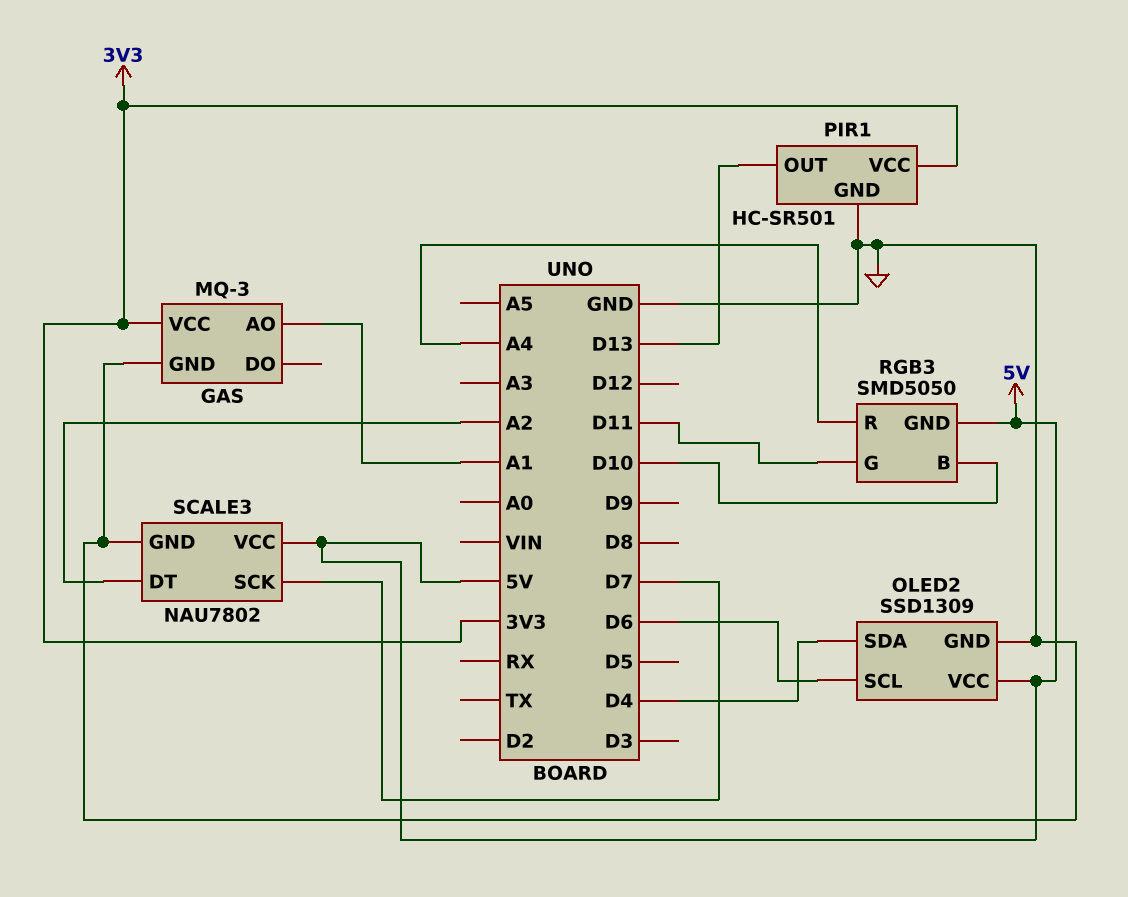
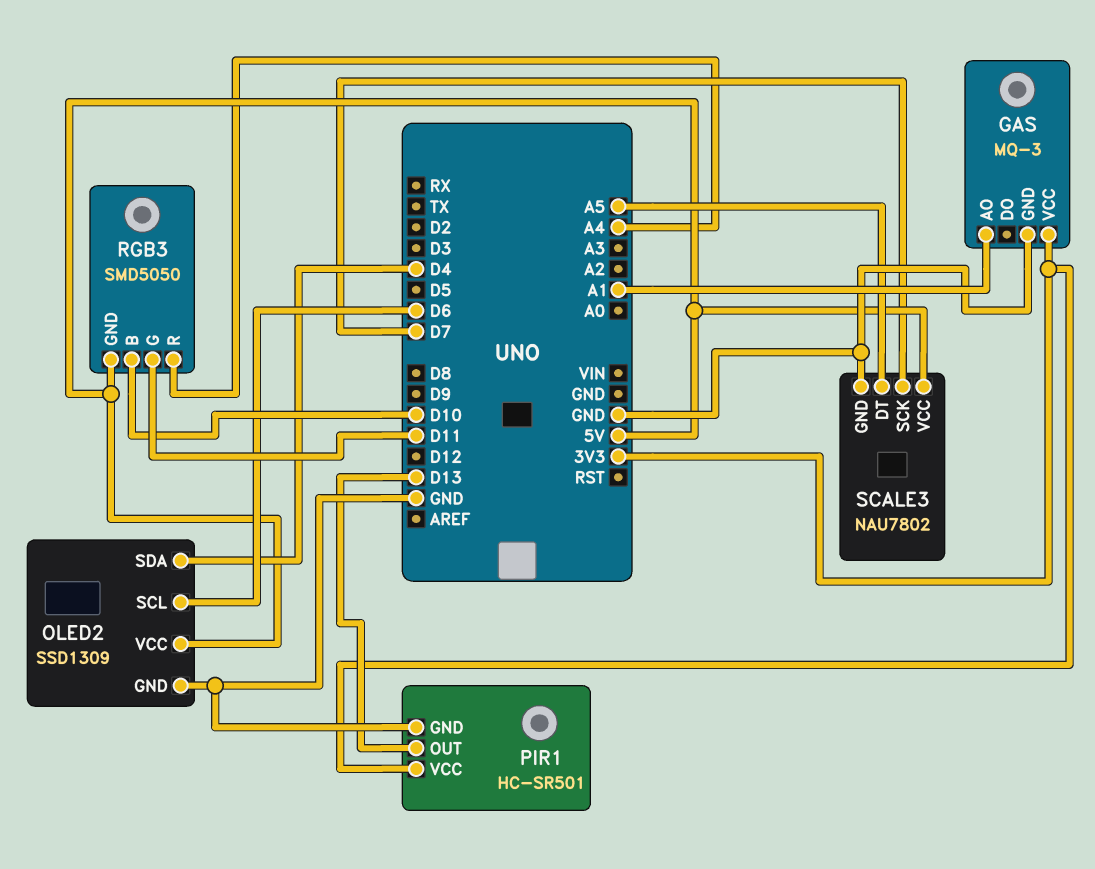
SCALE3 pin DT: A2 -> A5

